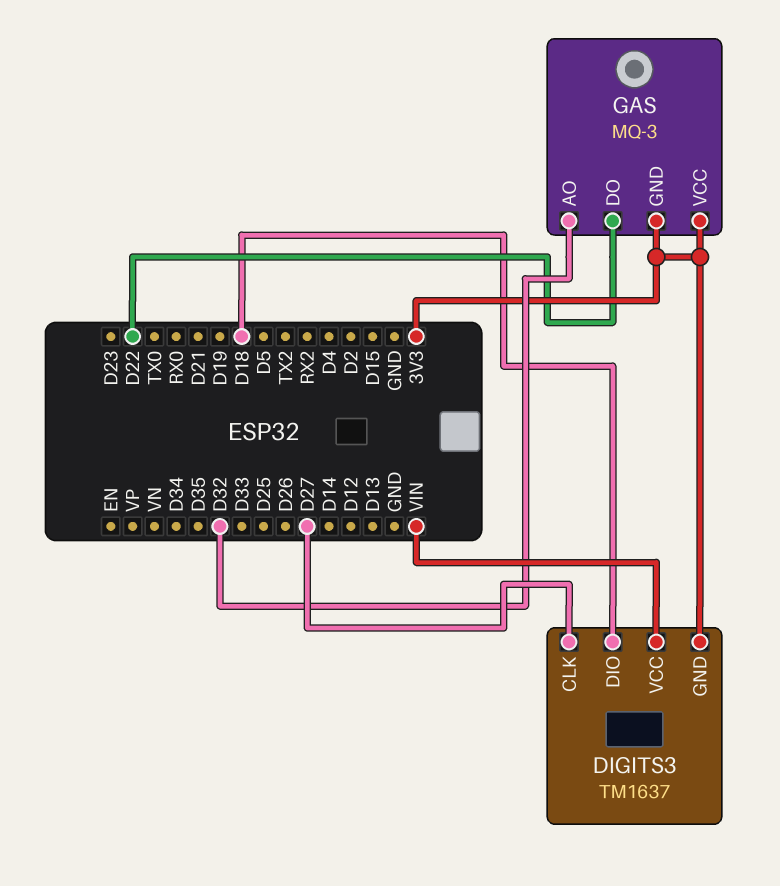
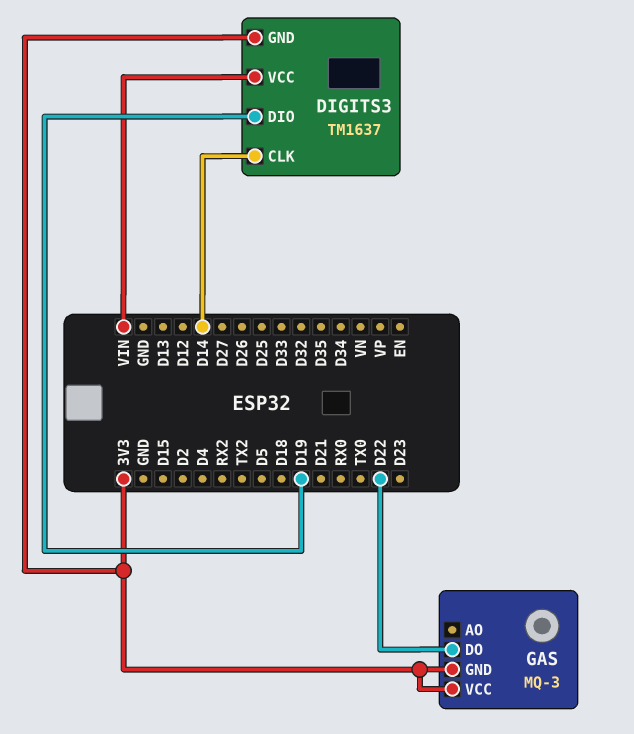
DIGITS3 pin CLK: D27 -> D14
DIGITS3 pin DIO: D18 -> D19
GAS pin AO: D32 -> none

